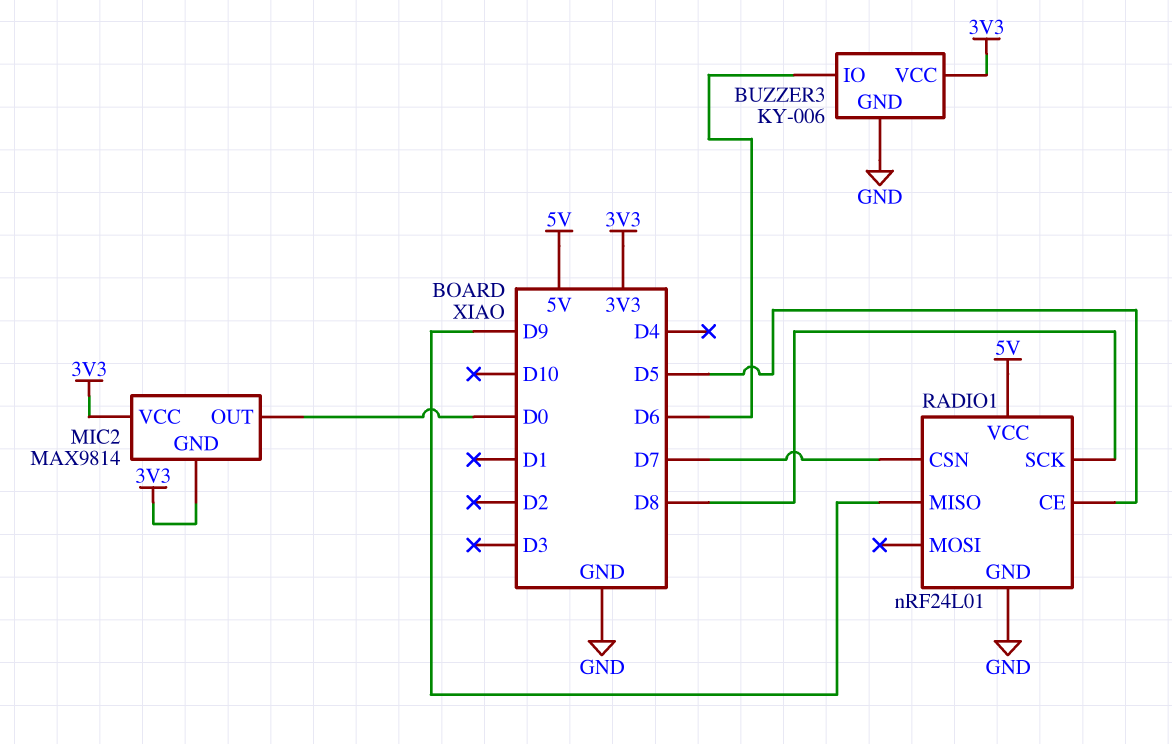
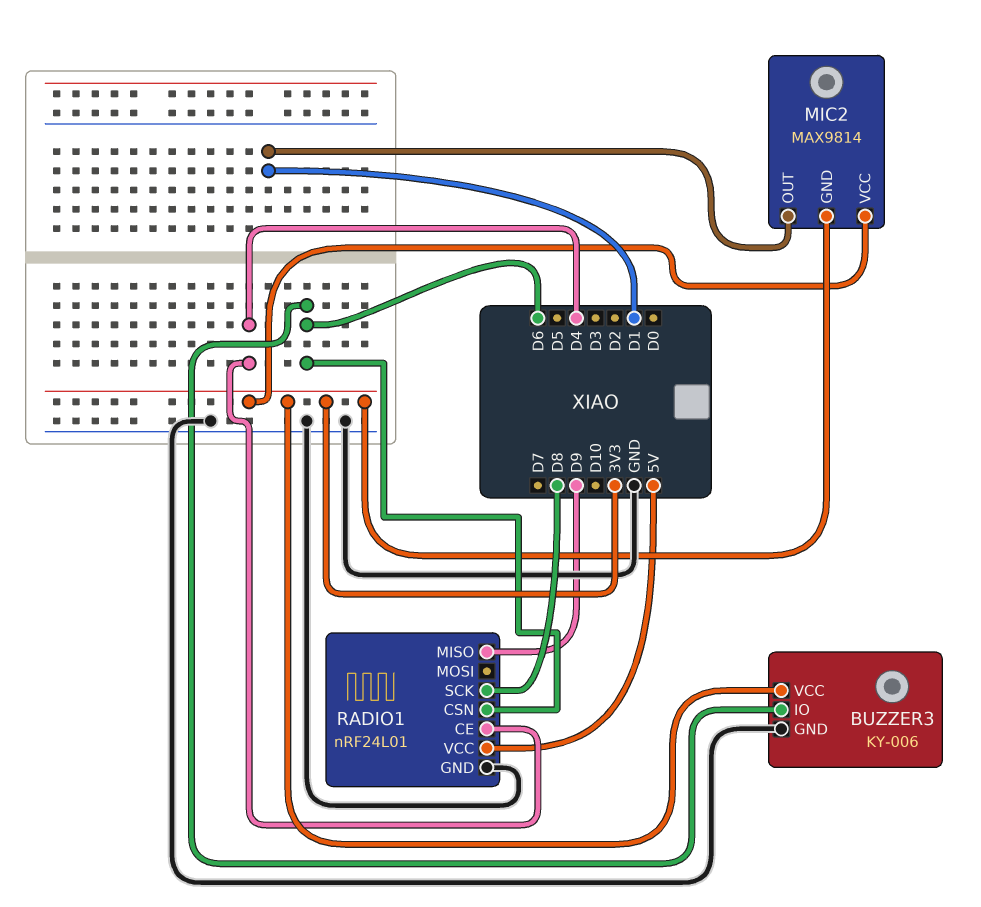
MIC2 pin OUT: D0 -> D1
RADIO1 pin CE: D5 -> D4
RADIO1 pin CSN: D7 -> D6

